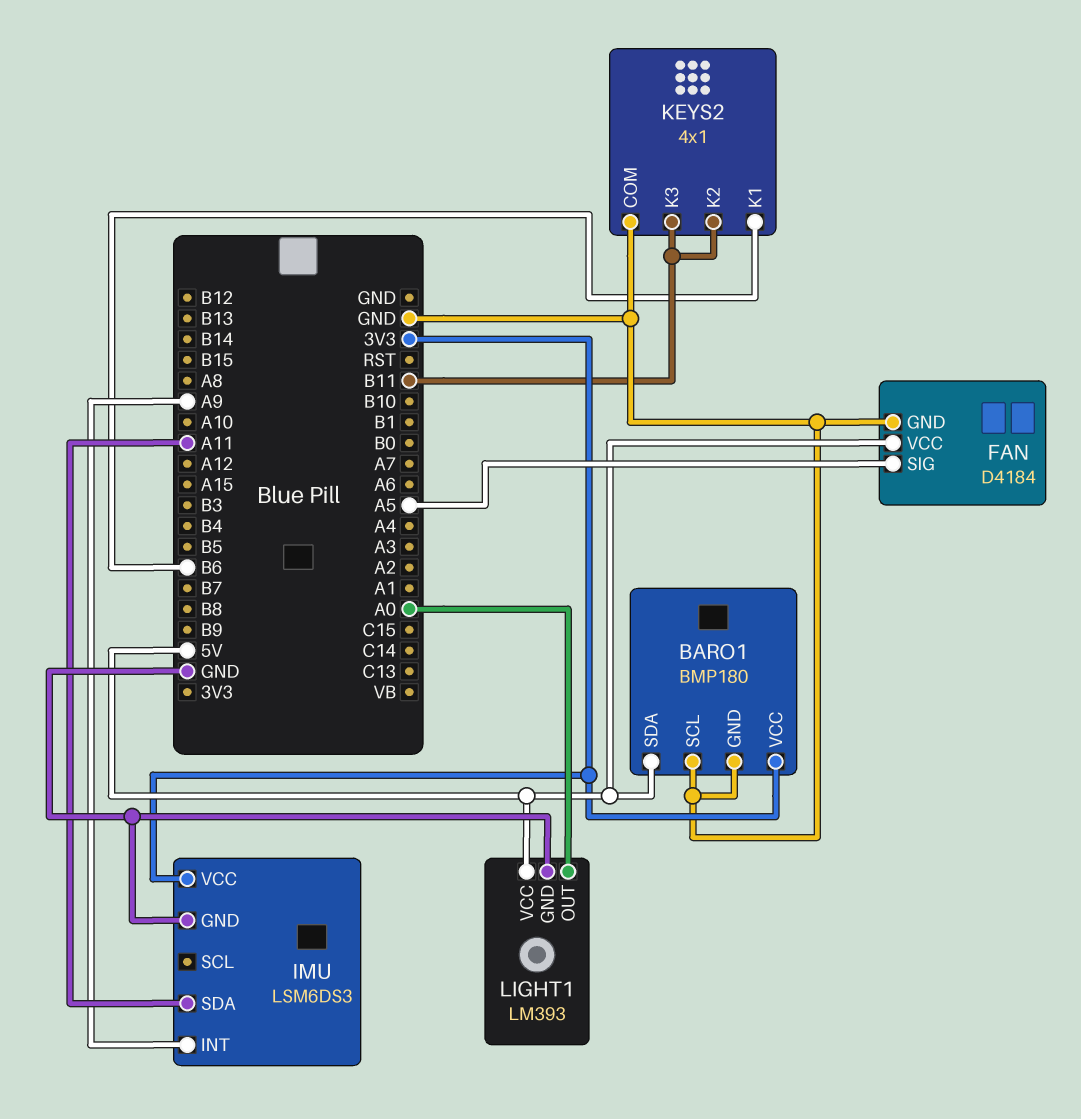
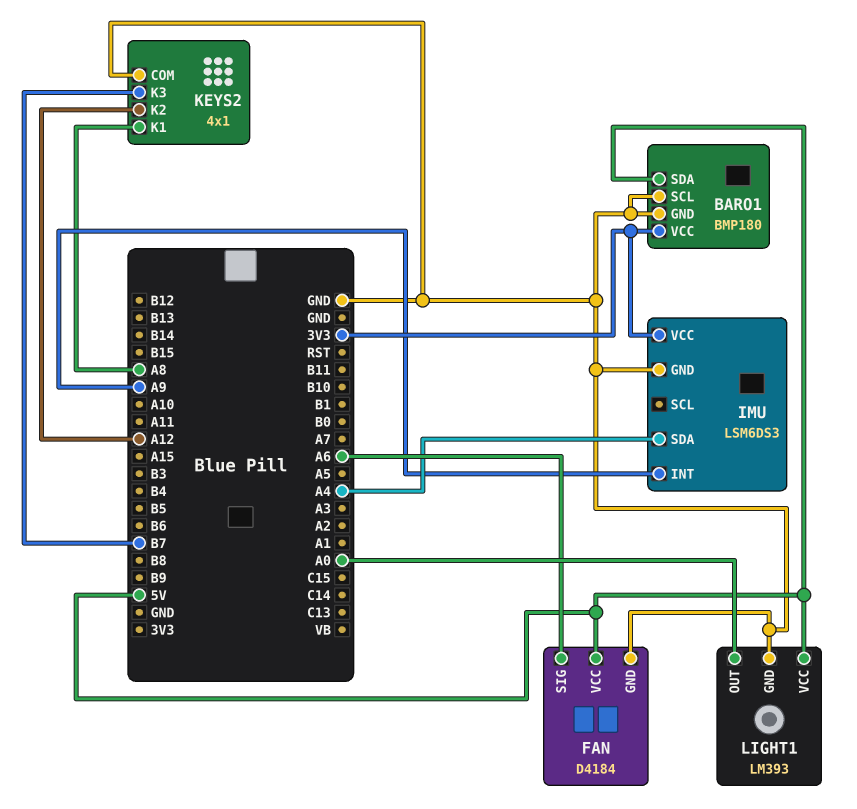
FAN pin SIG: A5 -> A6
IMU pin SDA: A11 -> A4
KEYS2 pin K1: B6 -> A8
KEYS2 pin K2: B11 -> A12
KEYS2 pin K3: B11 -> B7

